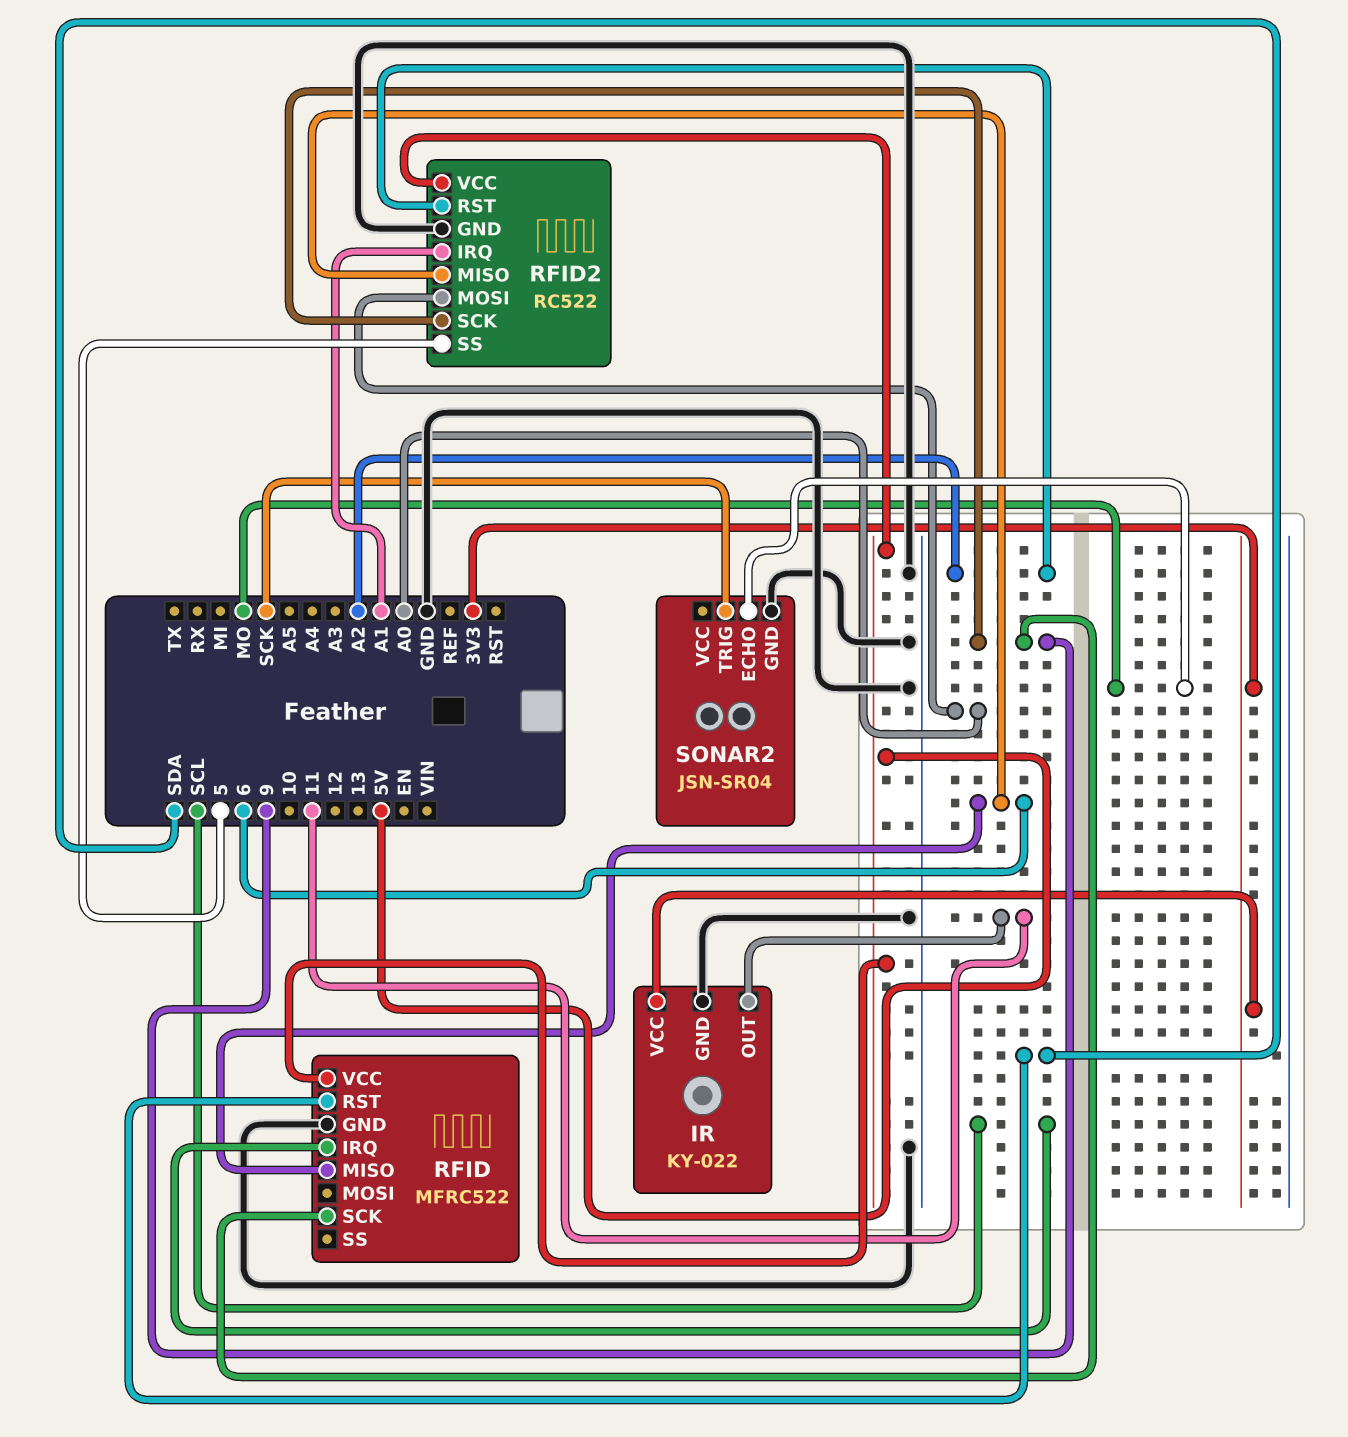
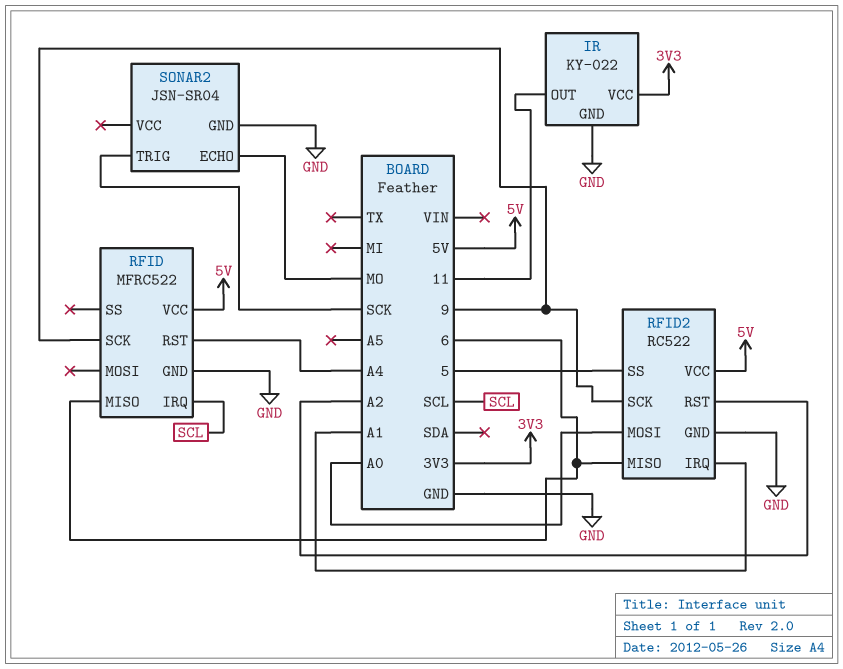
RFID pin RST: SDA -> A4

